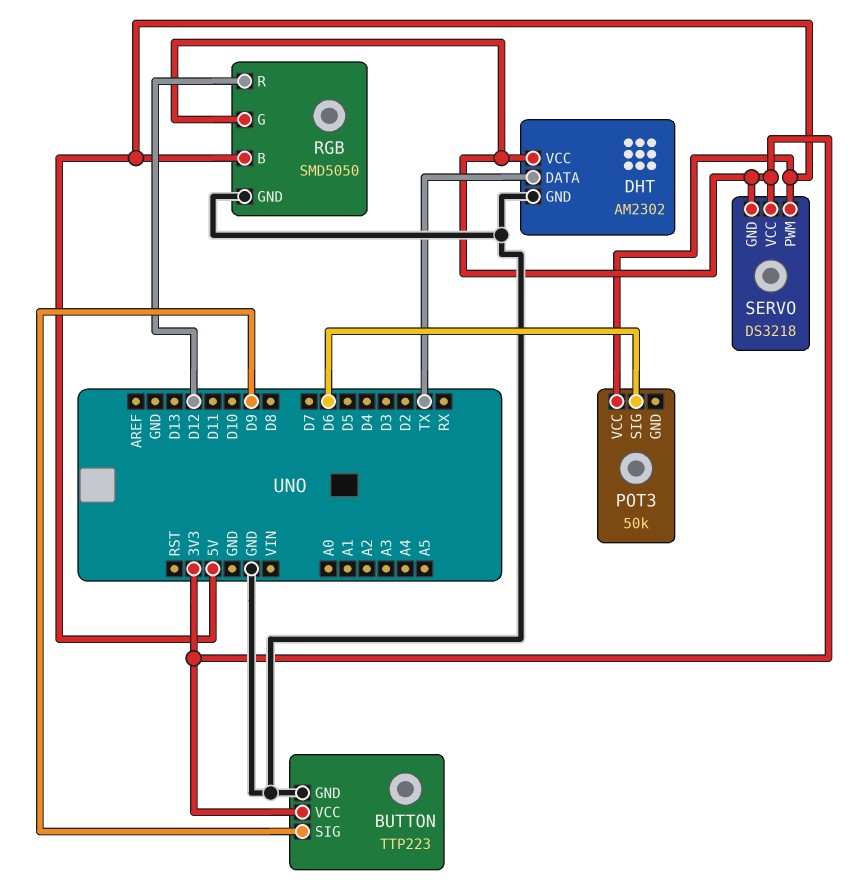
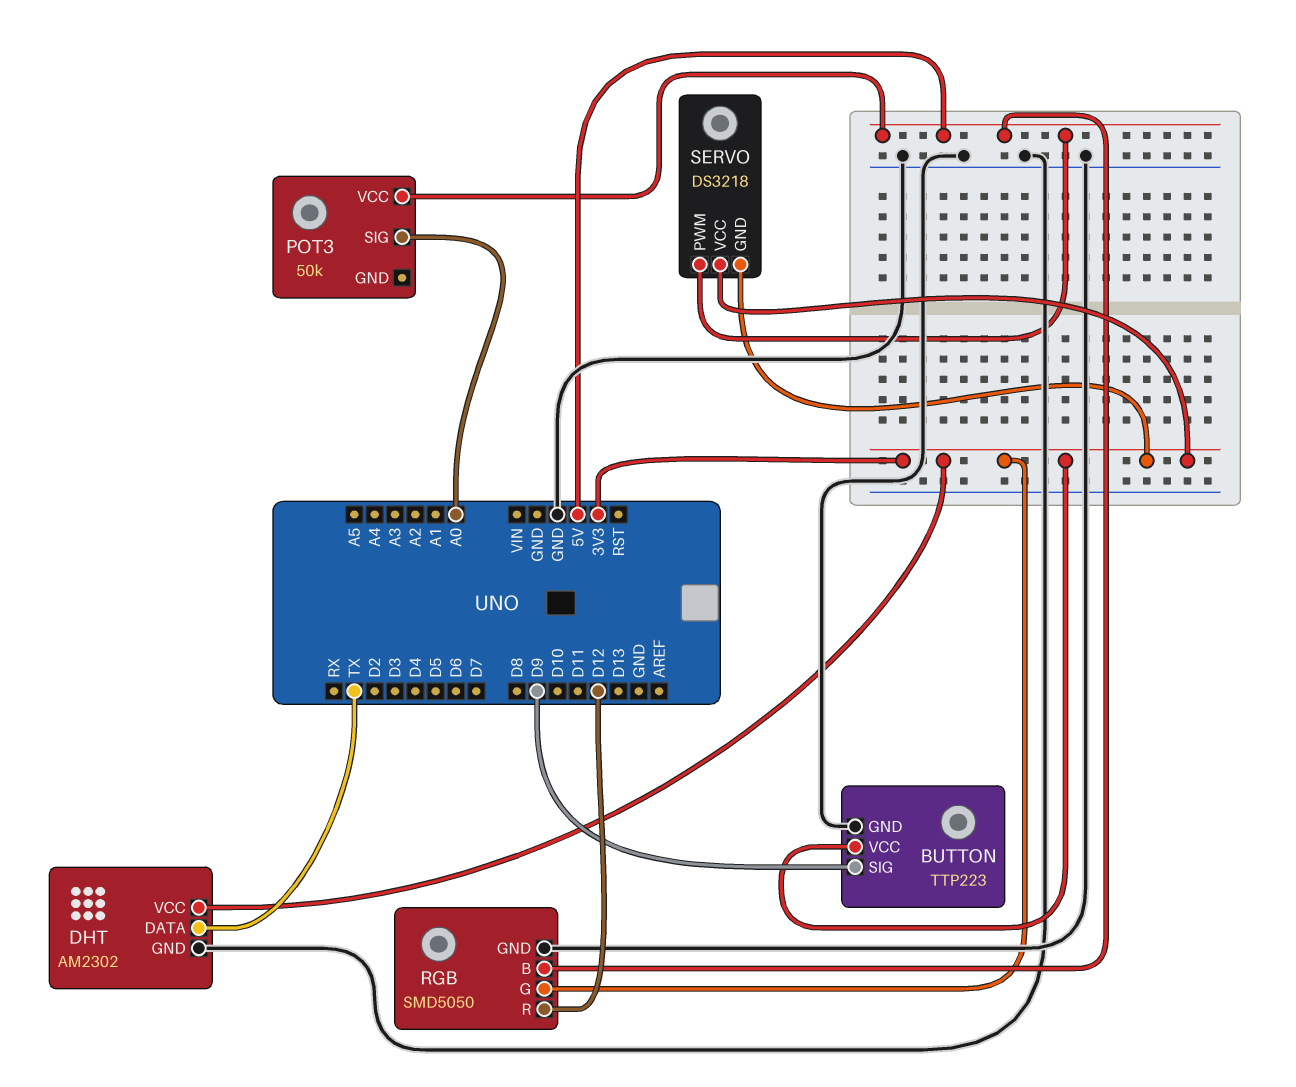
POT3 pin SIG: D6 -> A0

